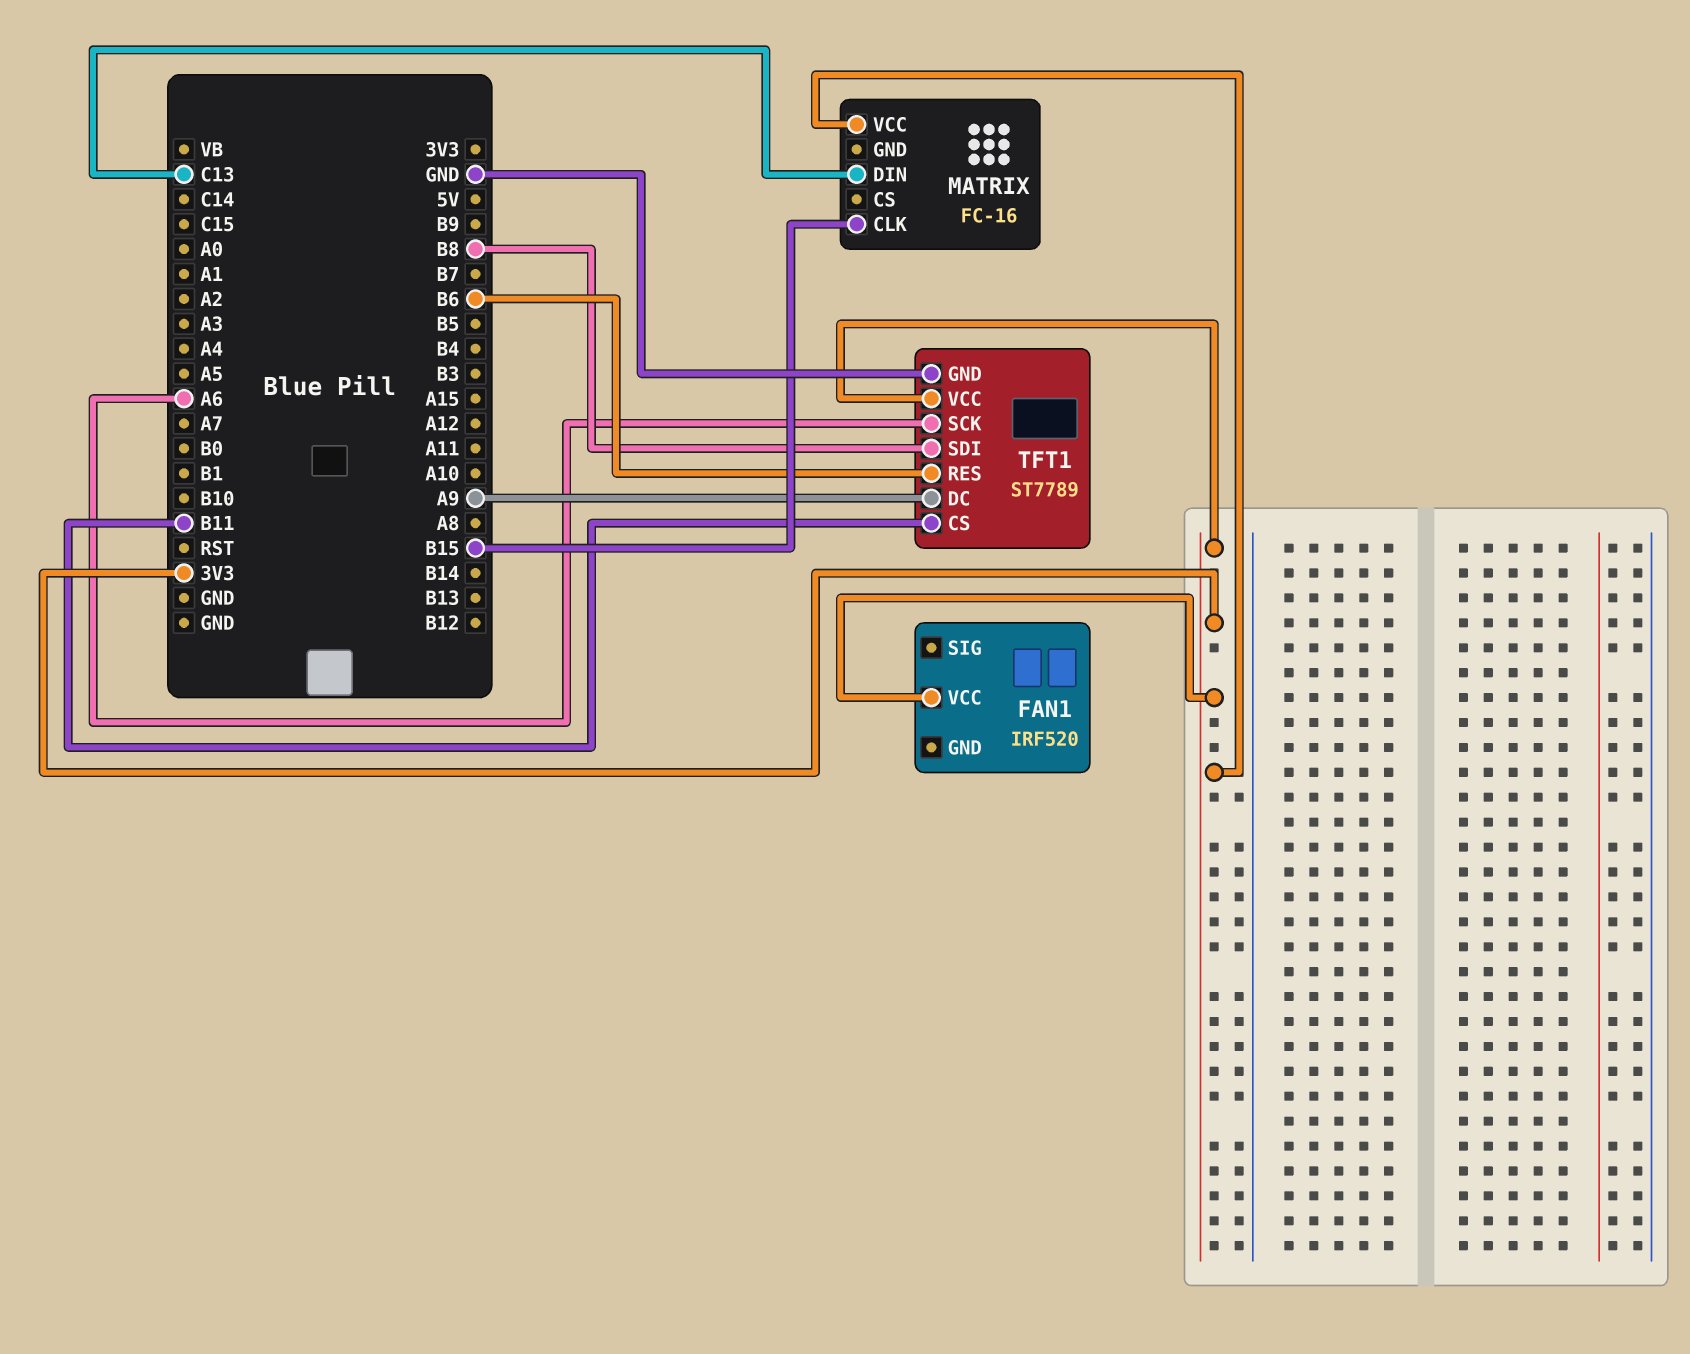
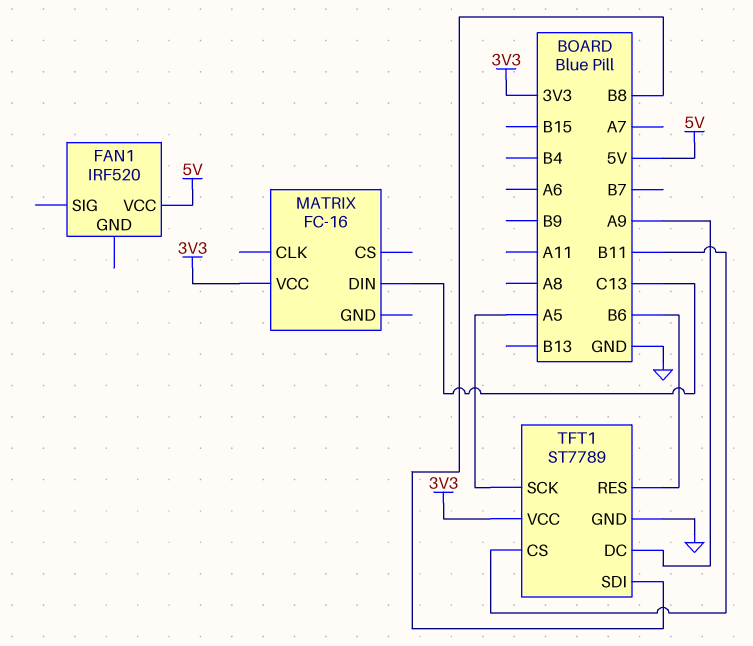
FAN1 pin VCC: 3V3 -> 5V
MATRIX pin CLK: B15 -> none
TFT1 pin SCK: A6 -> A5

